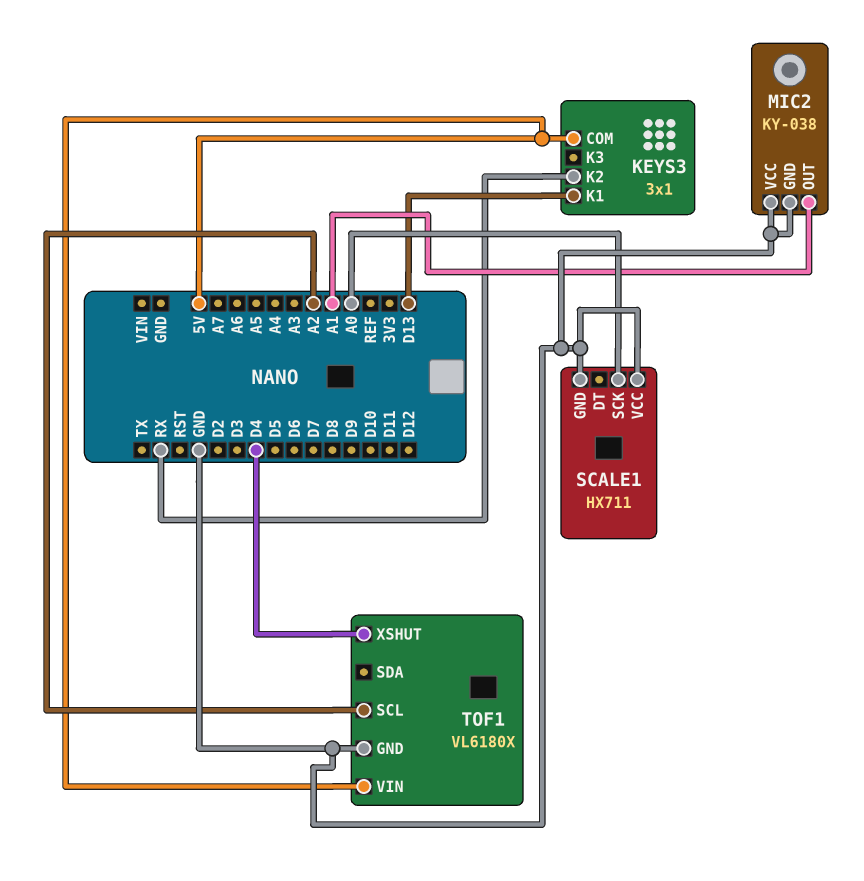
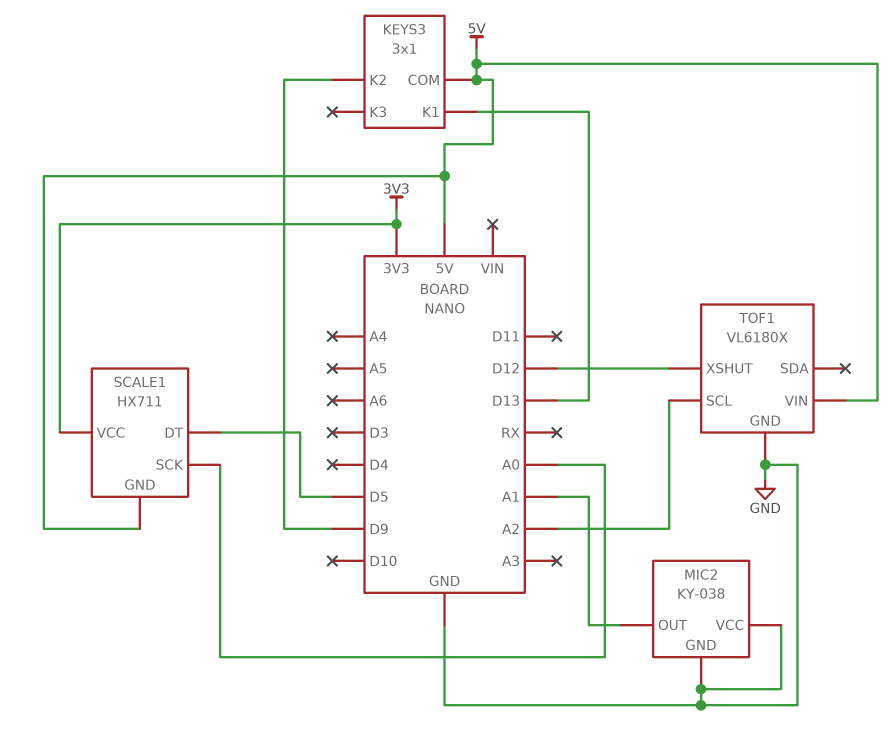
KEYS3 pin K2: RX -> D9
SCALE1 pin DT: none -> D5
SCALE1 pin GND: GND -> 5V
SCALE1 pin VCC: GND -> 3V3
TOF1 pin XSHUT: D4 -> D12

